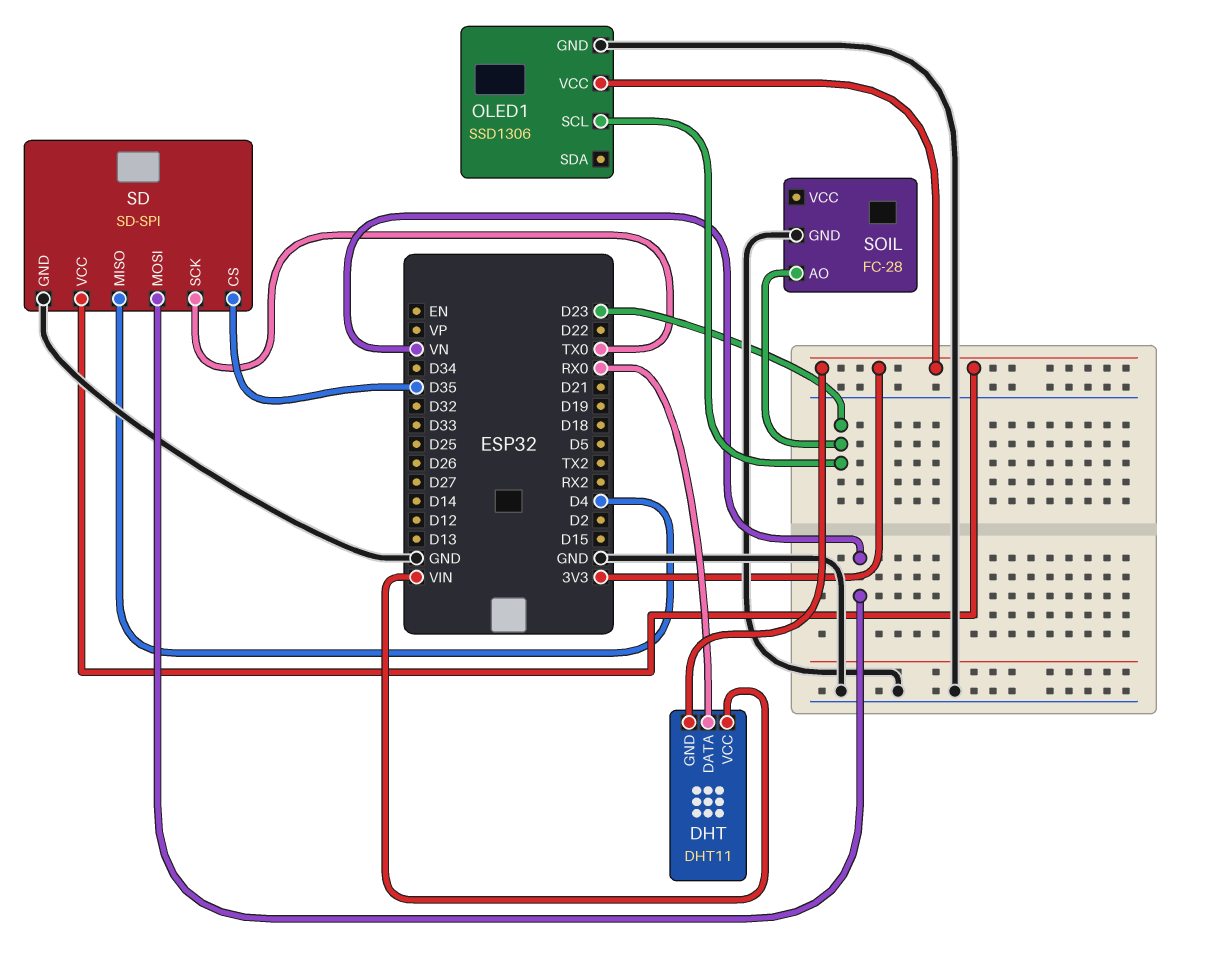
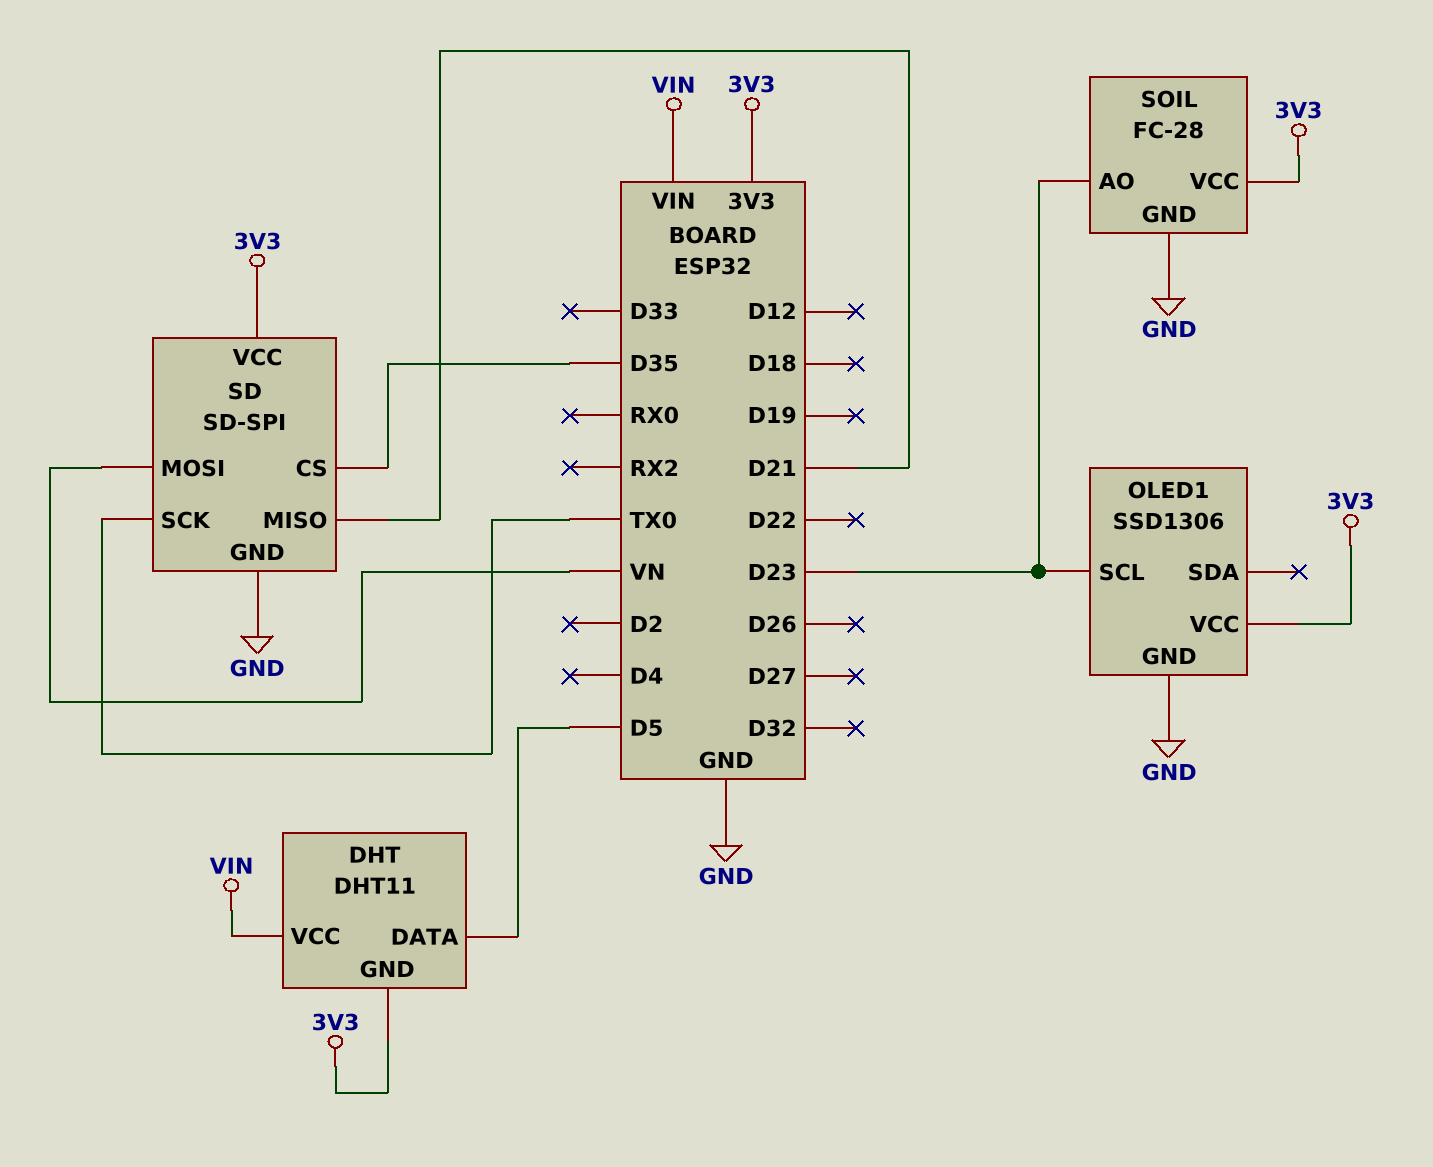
DHT pin DATA: RX0 -> D5
SD pin MISO: D4 -> D21
SOIL pin VCC: none -> 3V3

